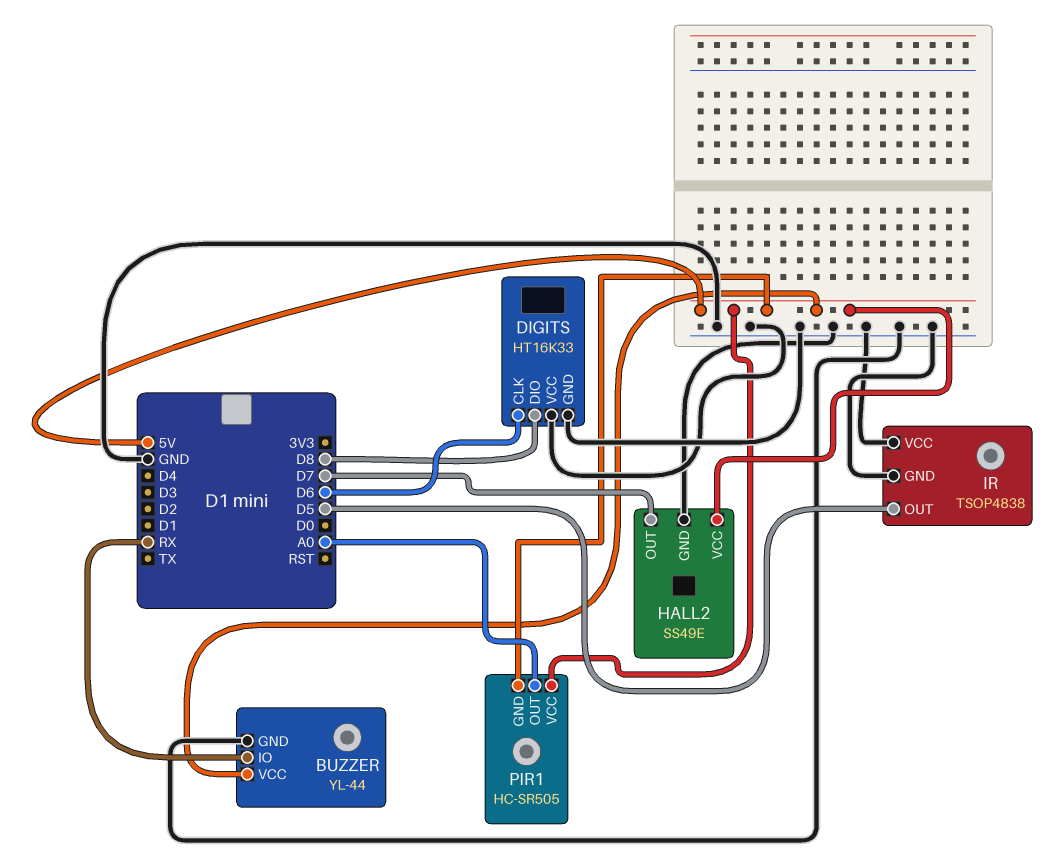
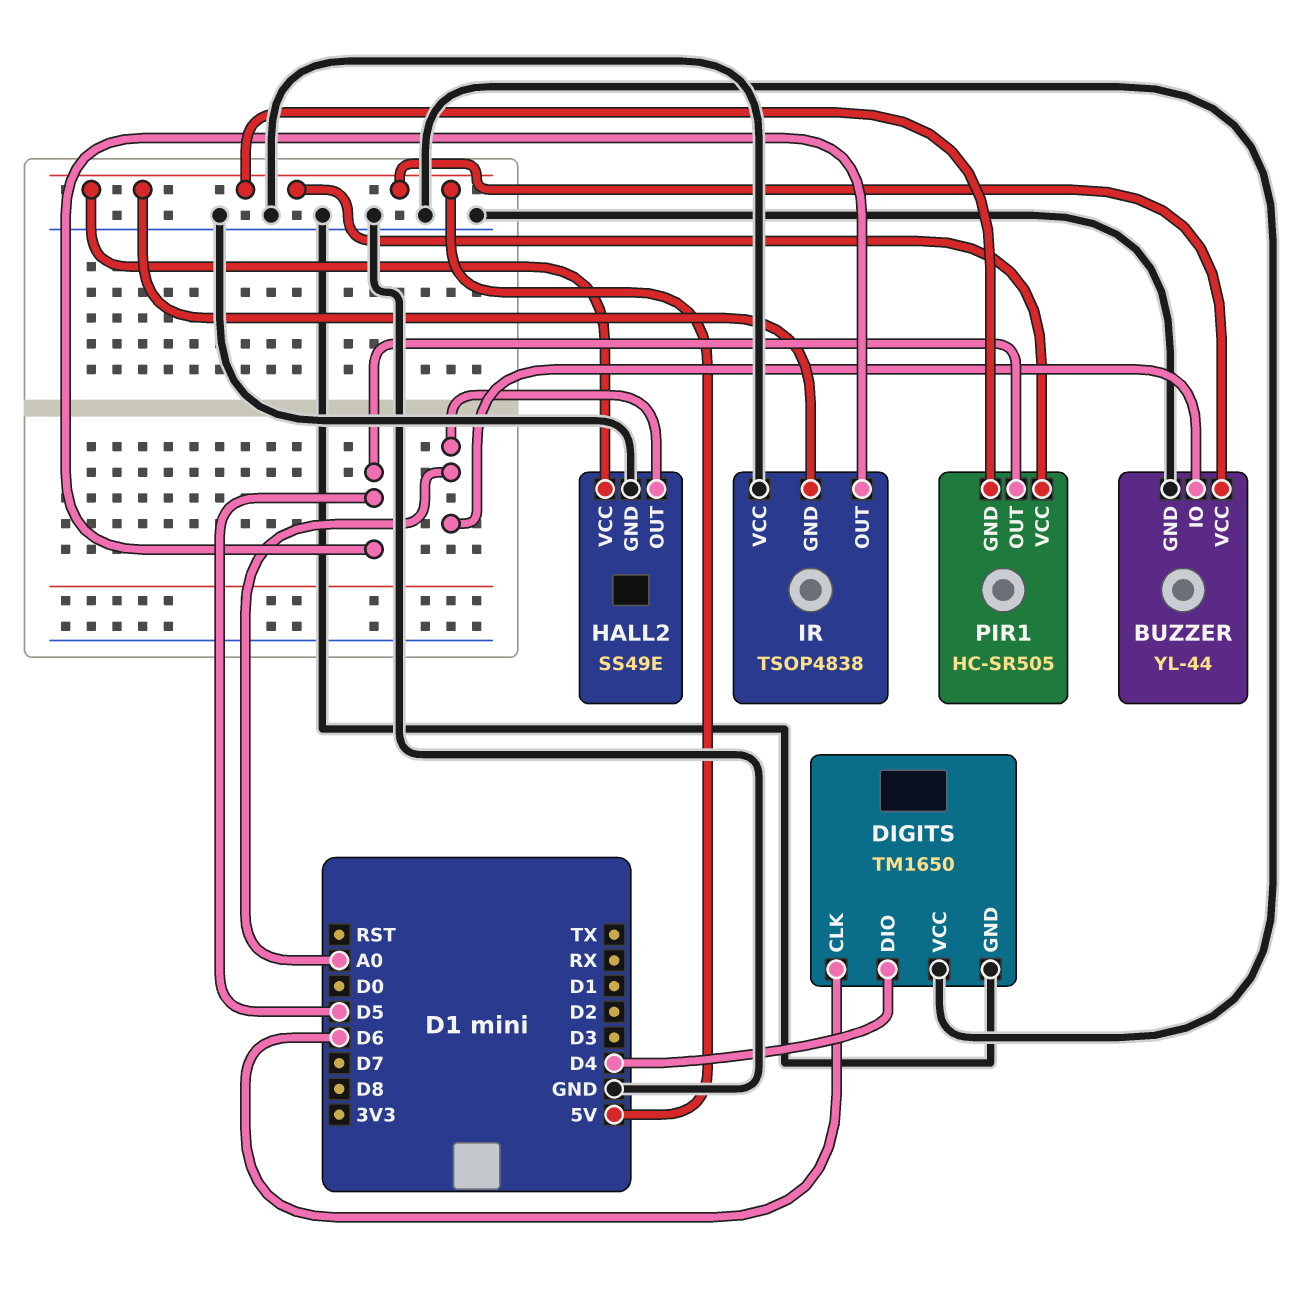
BUZZER pin IO: RX -> A0
DIGITS: HT16K33 -> TM1650
DIGITS pin DIO: D8 -> D4
HALL2 pin OUT: D7 -> A0
IR pin GND: GND -> 5V
PIR1 pin OUT: A0 -> D5

